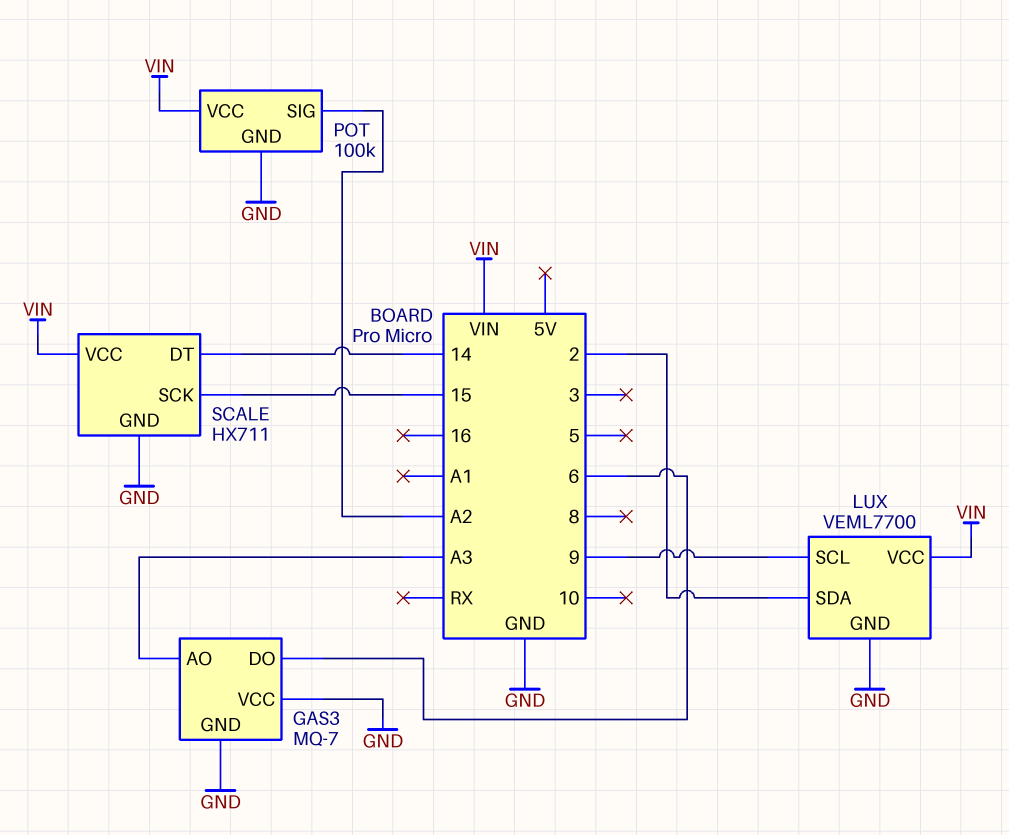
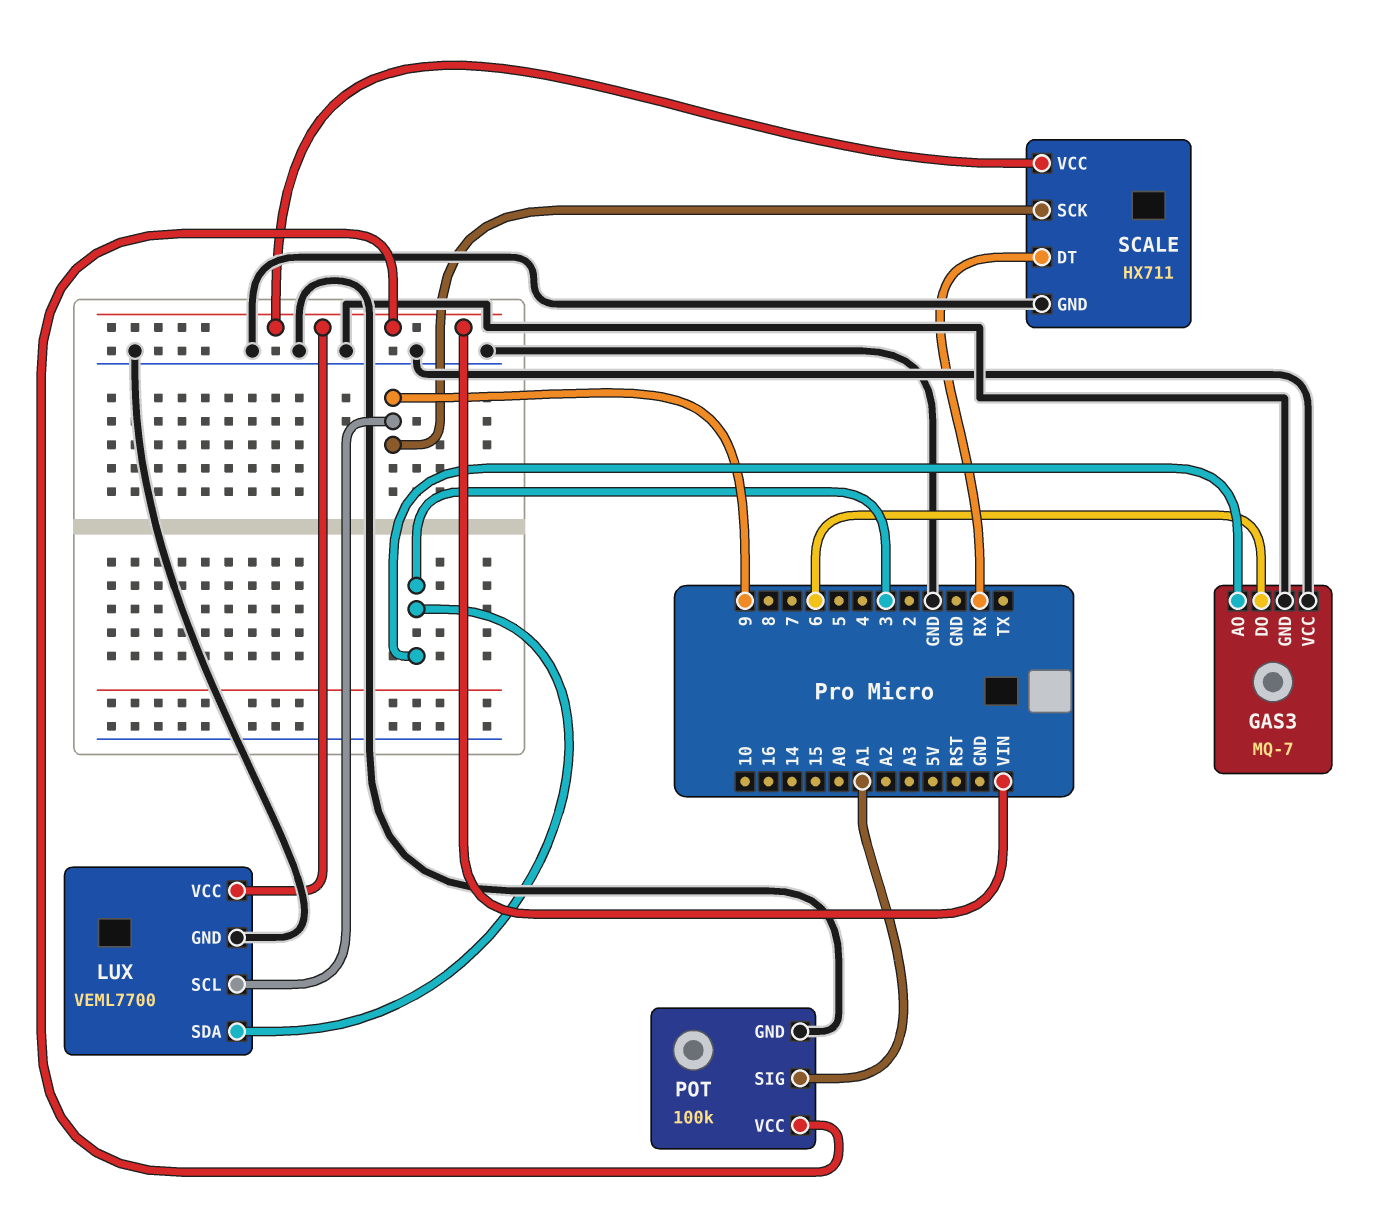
GAS3 pin AO: A3 -> 3
LUX pin SDA: 2 -> 3
POT pin SIG: A2 -> A1
SCALE pin DT: 14 -> RX
SCALE pin SCK: 15 -> 9

